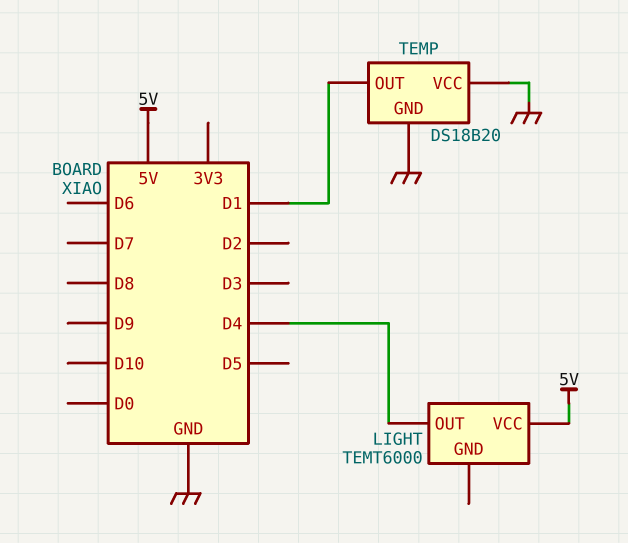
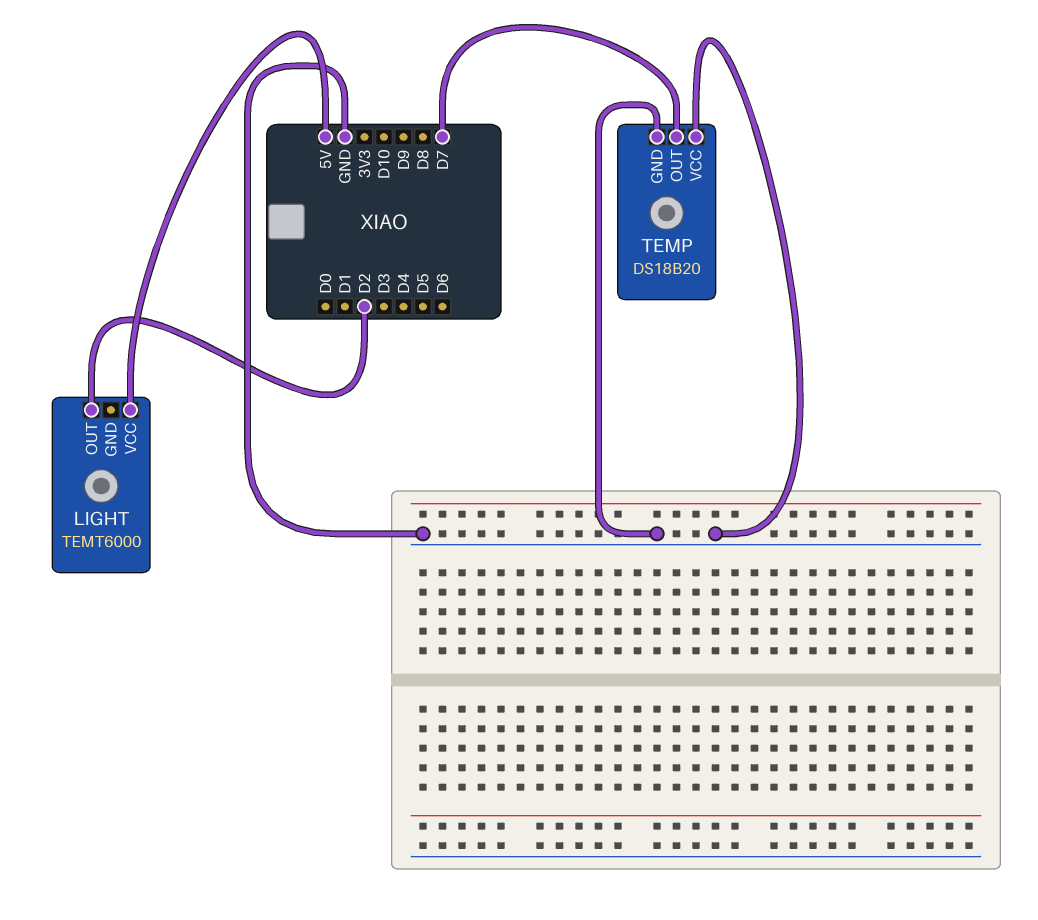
LIGHT pin OUT: D4 -> D2
TEMP pin OUT: D1 -> D7

